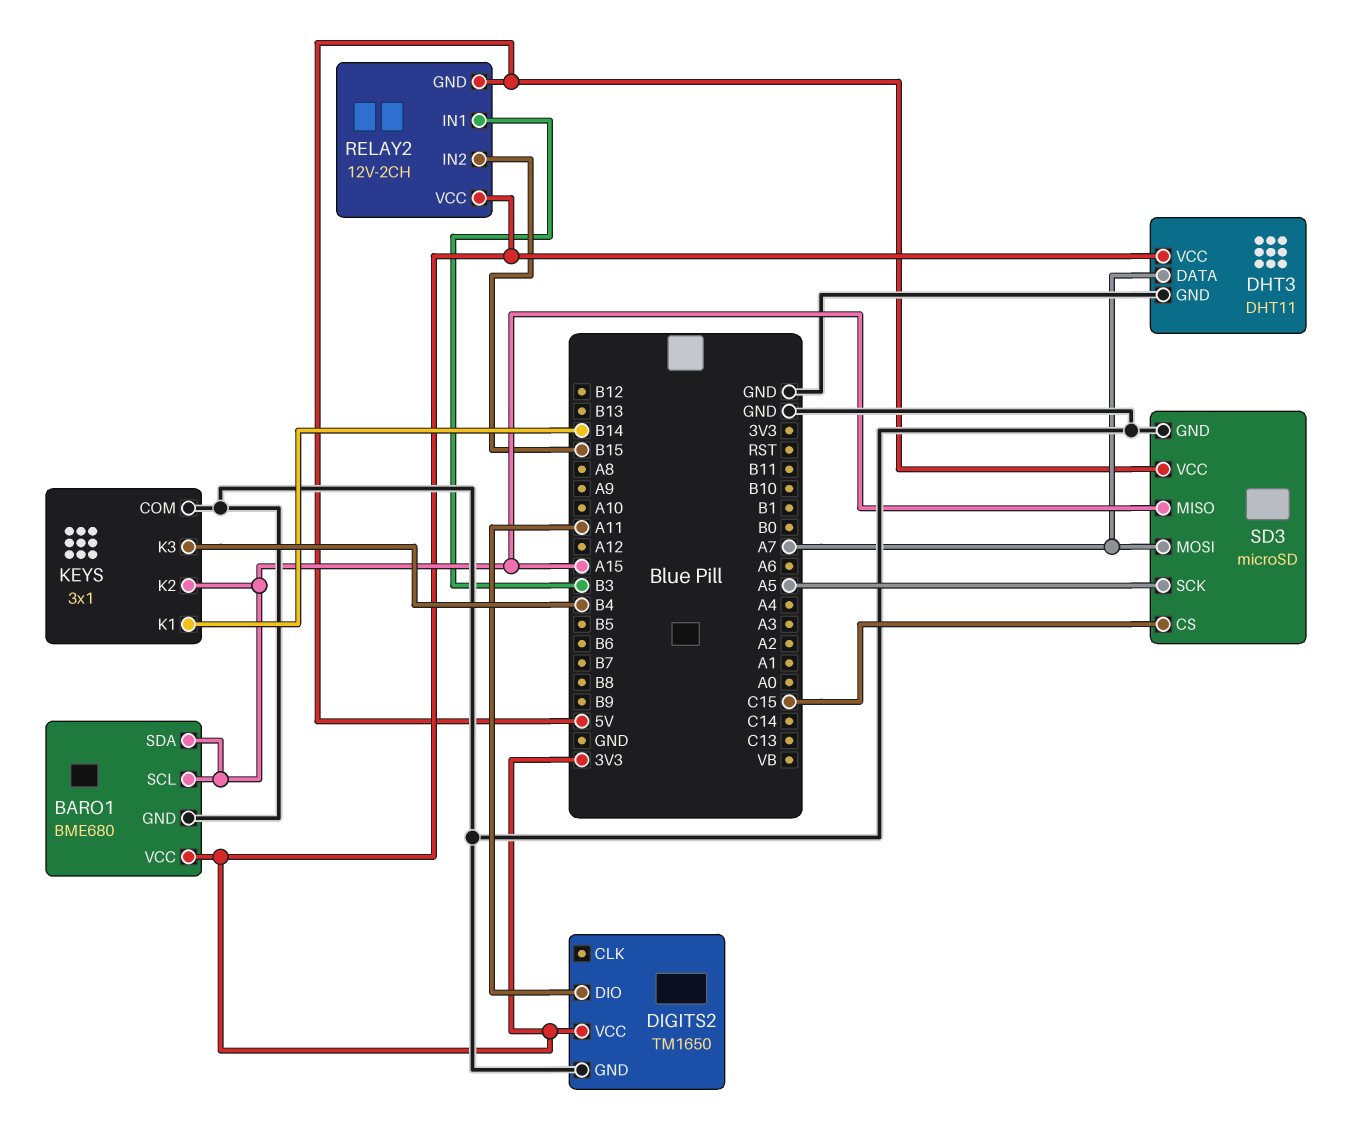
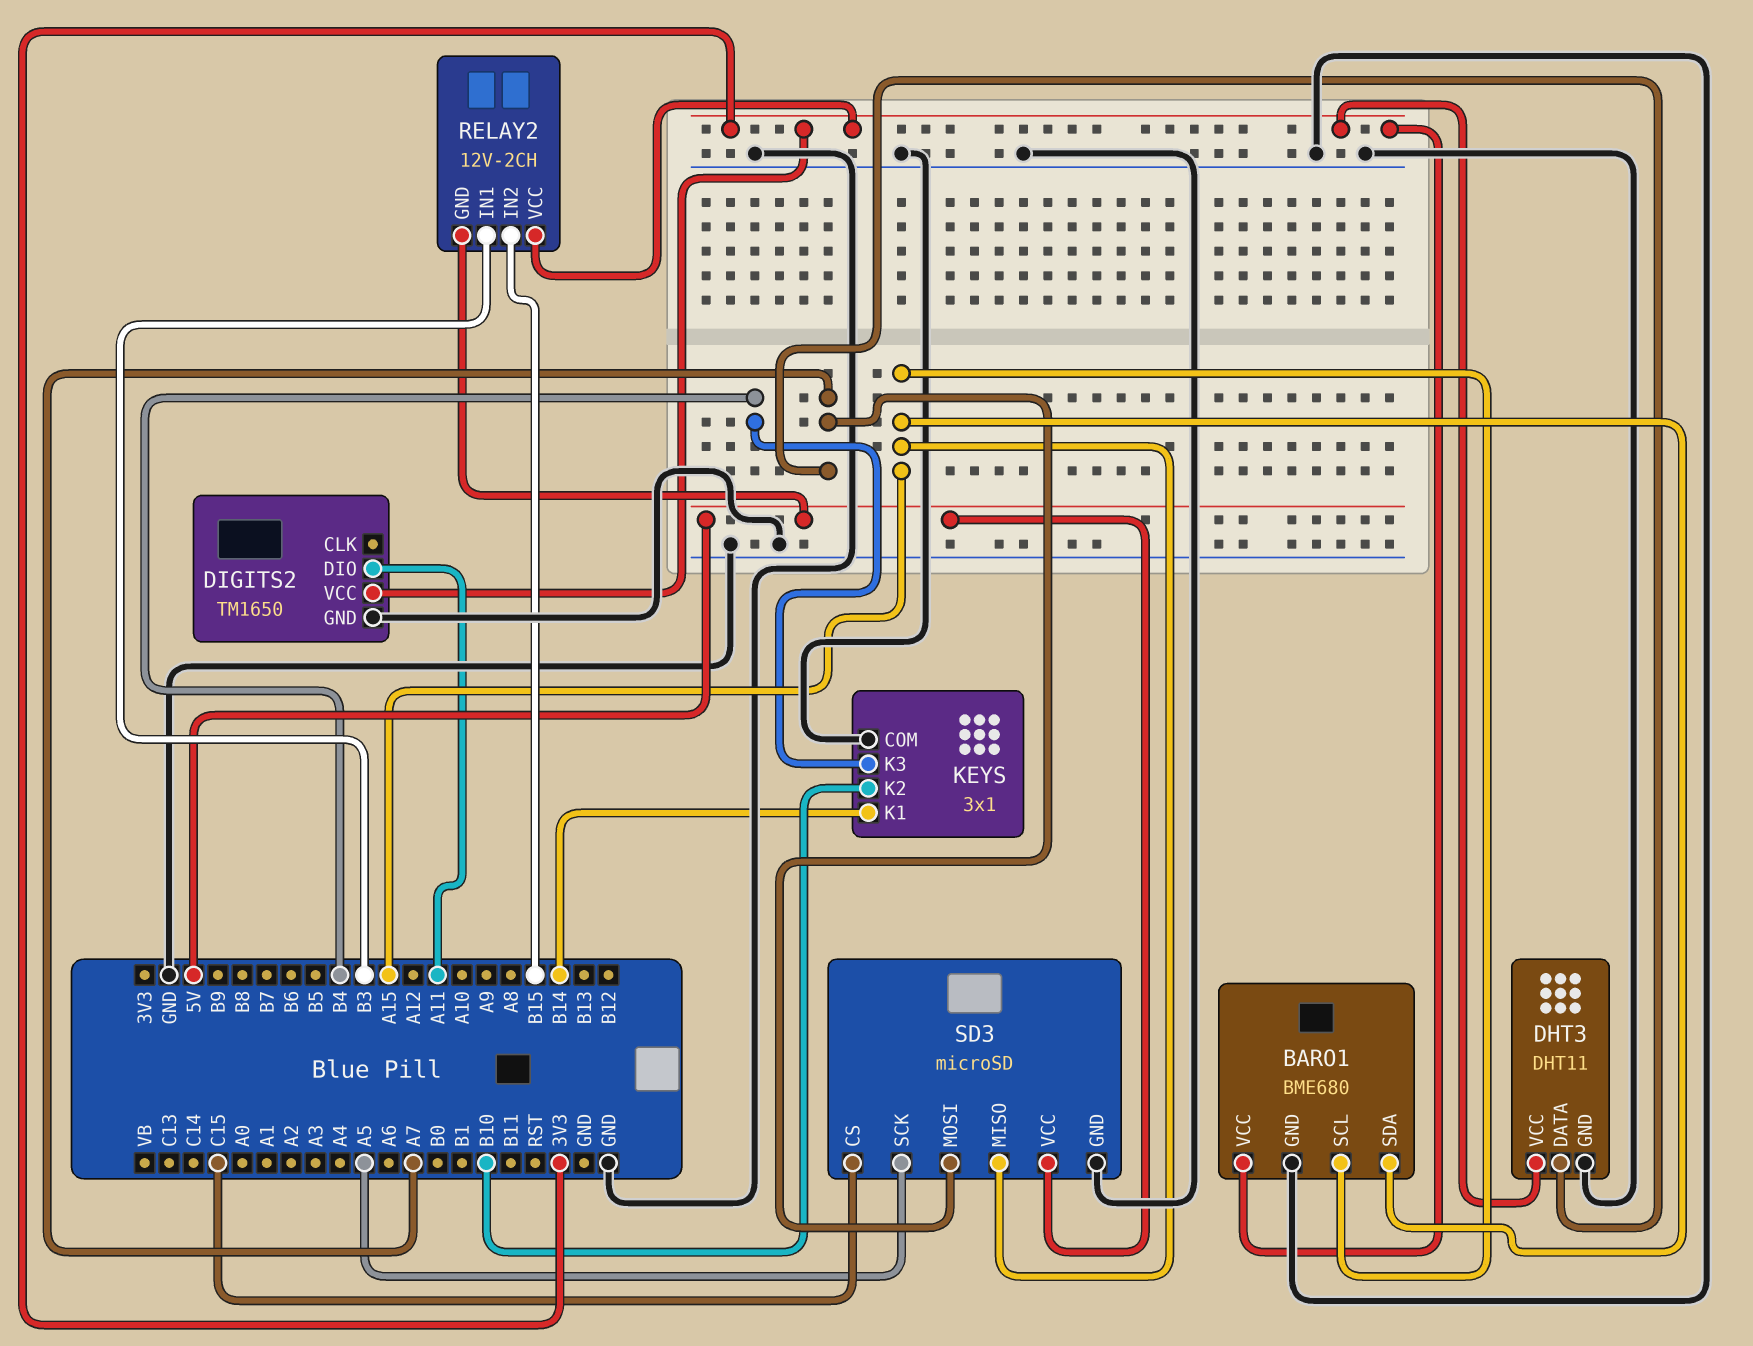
KEYS pin K2: A15 -> B10

